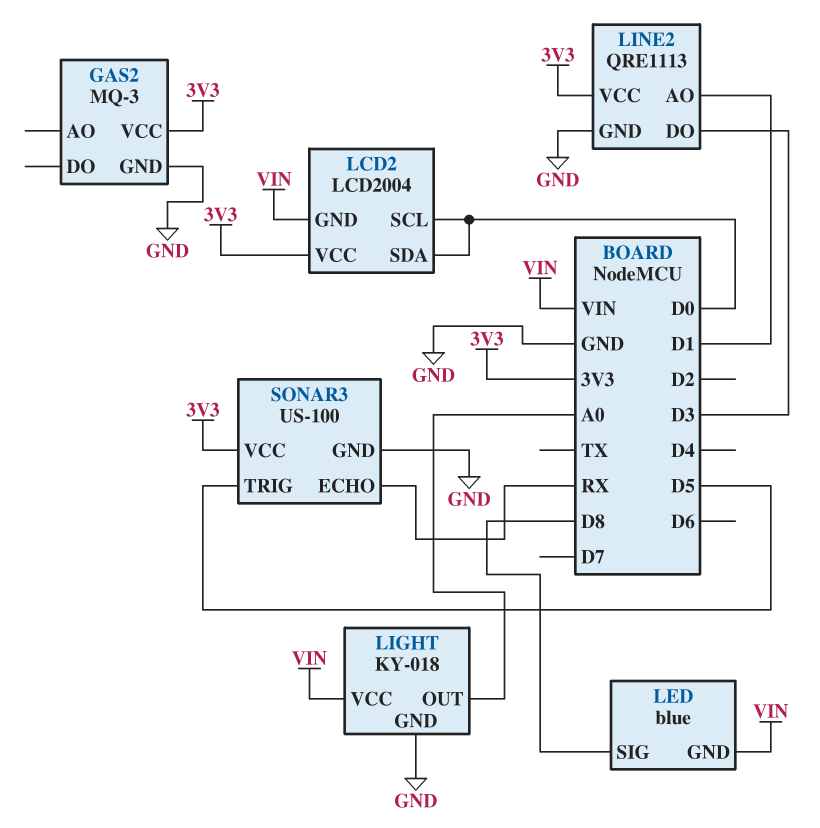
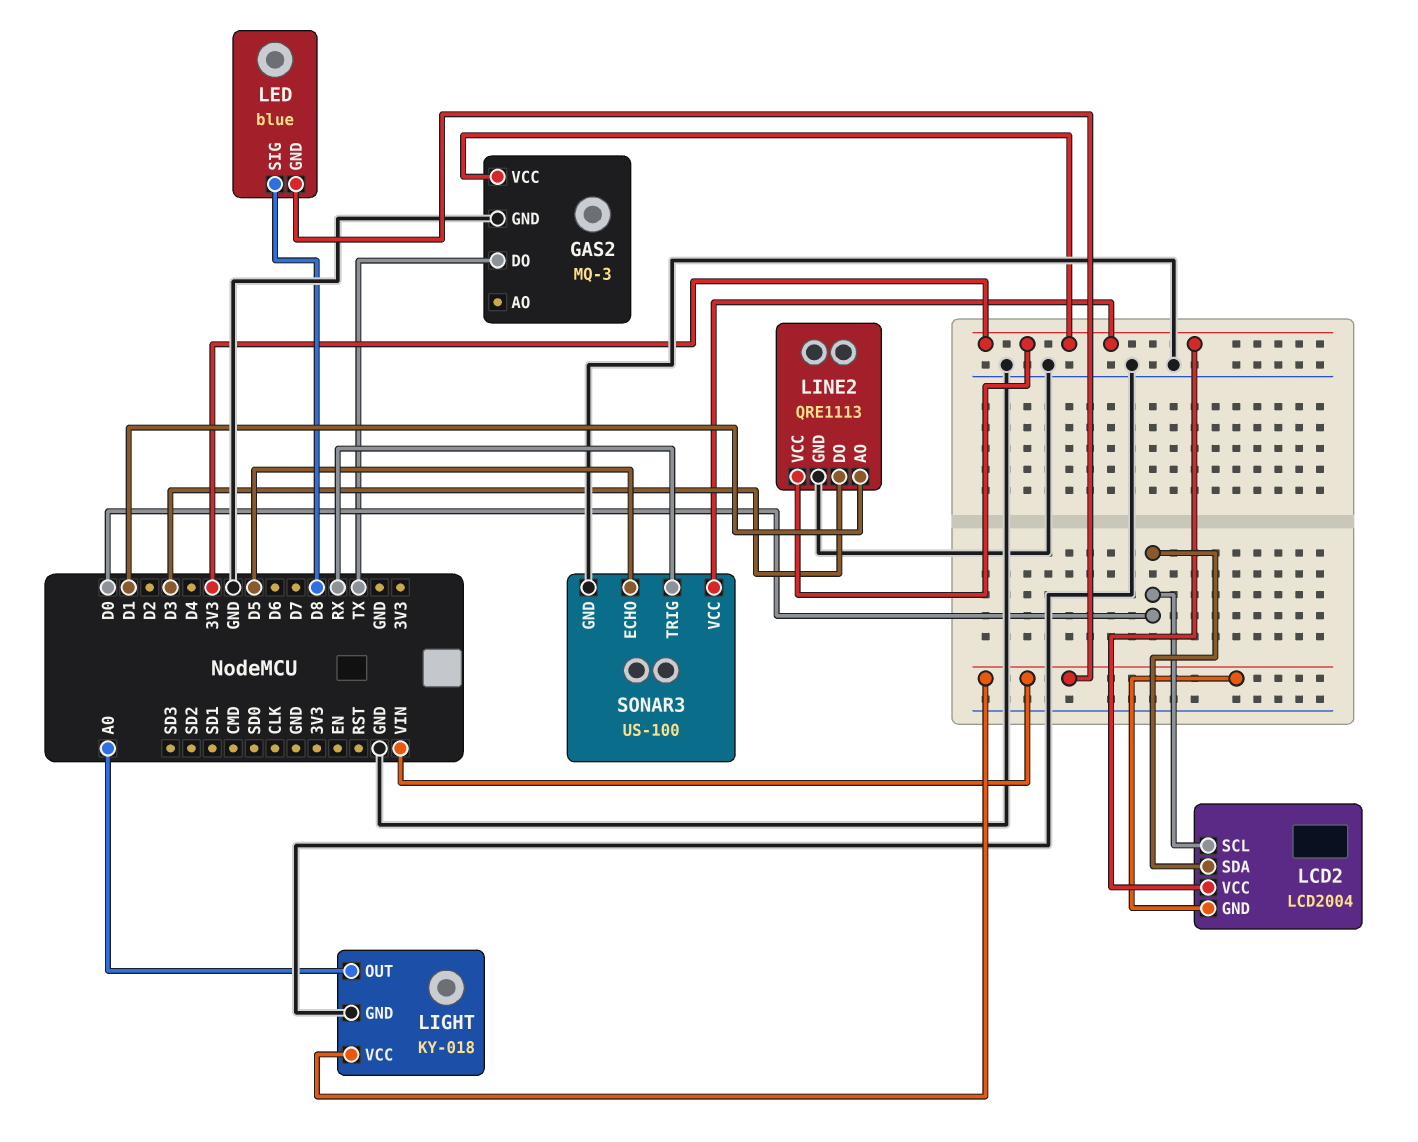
GAS2 pin DO: none -> TX
SONAR3 pin ECHO: RX -> D5
SONAR3 pin TRIG: D5 -> RX

